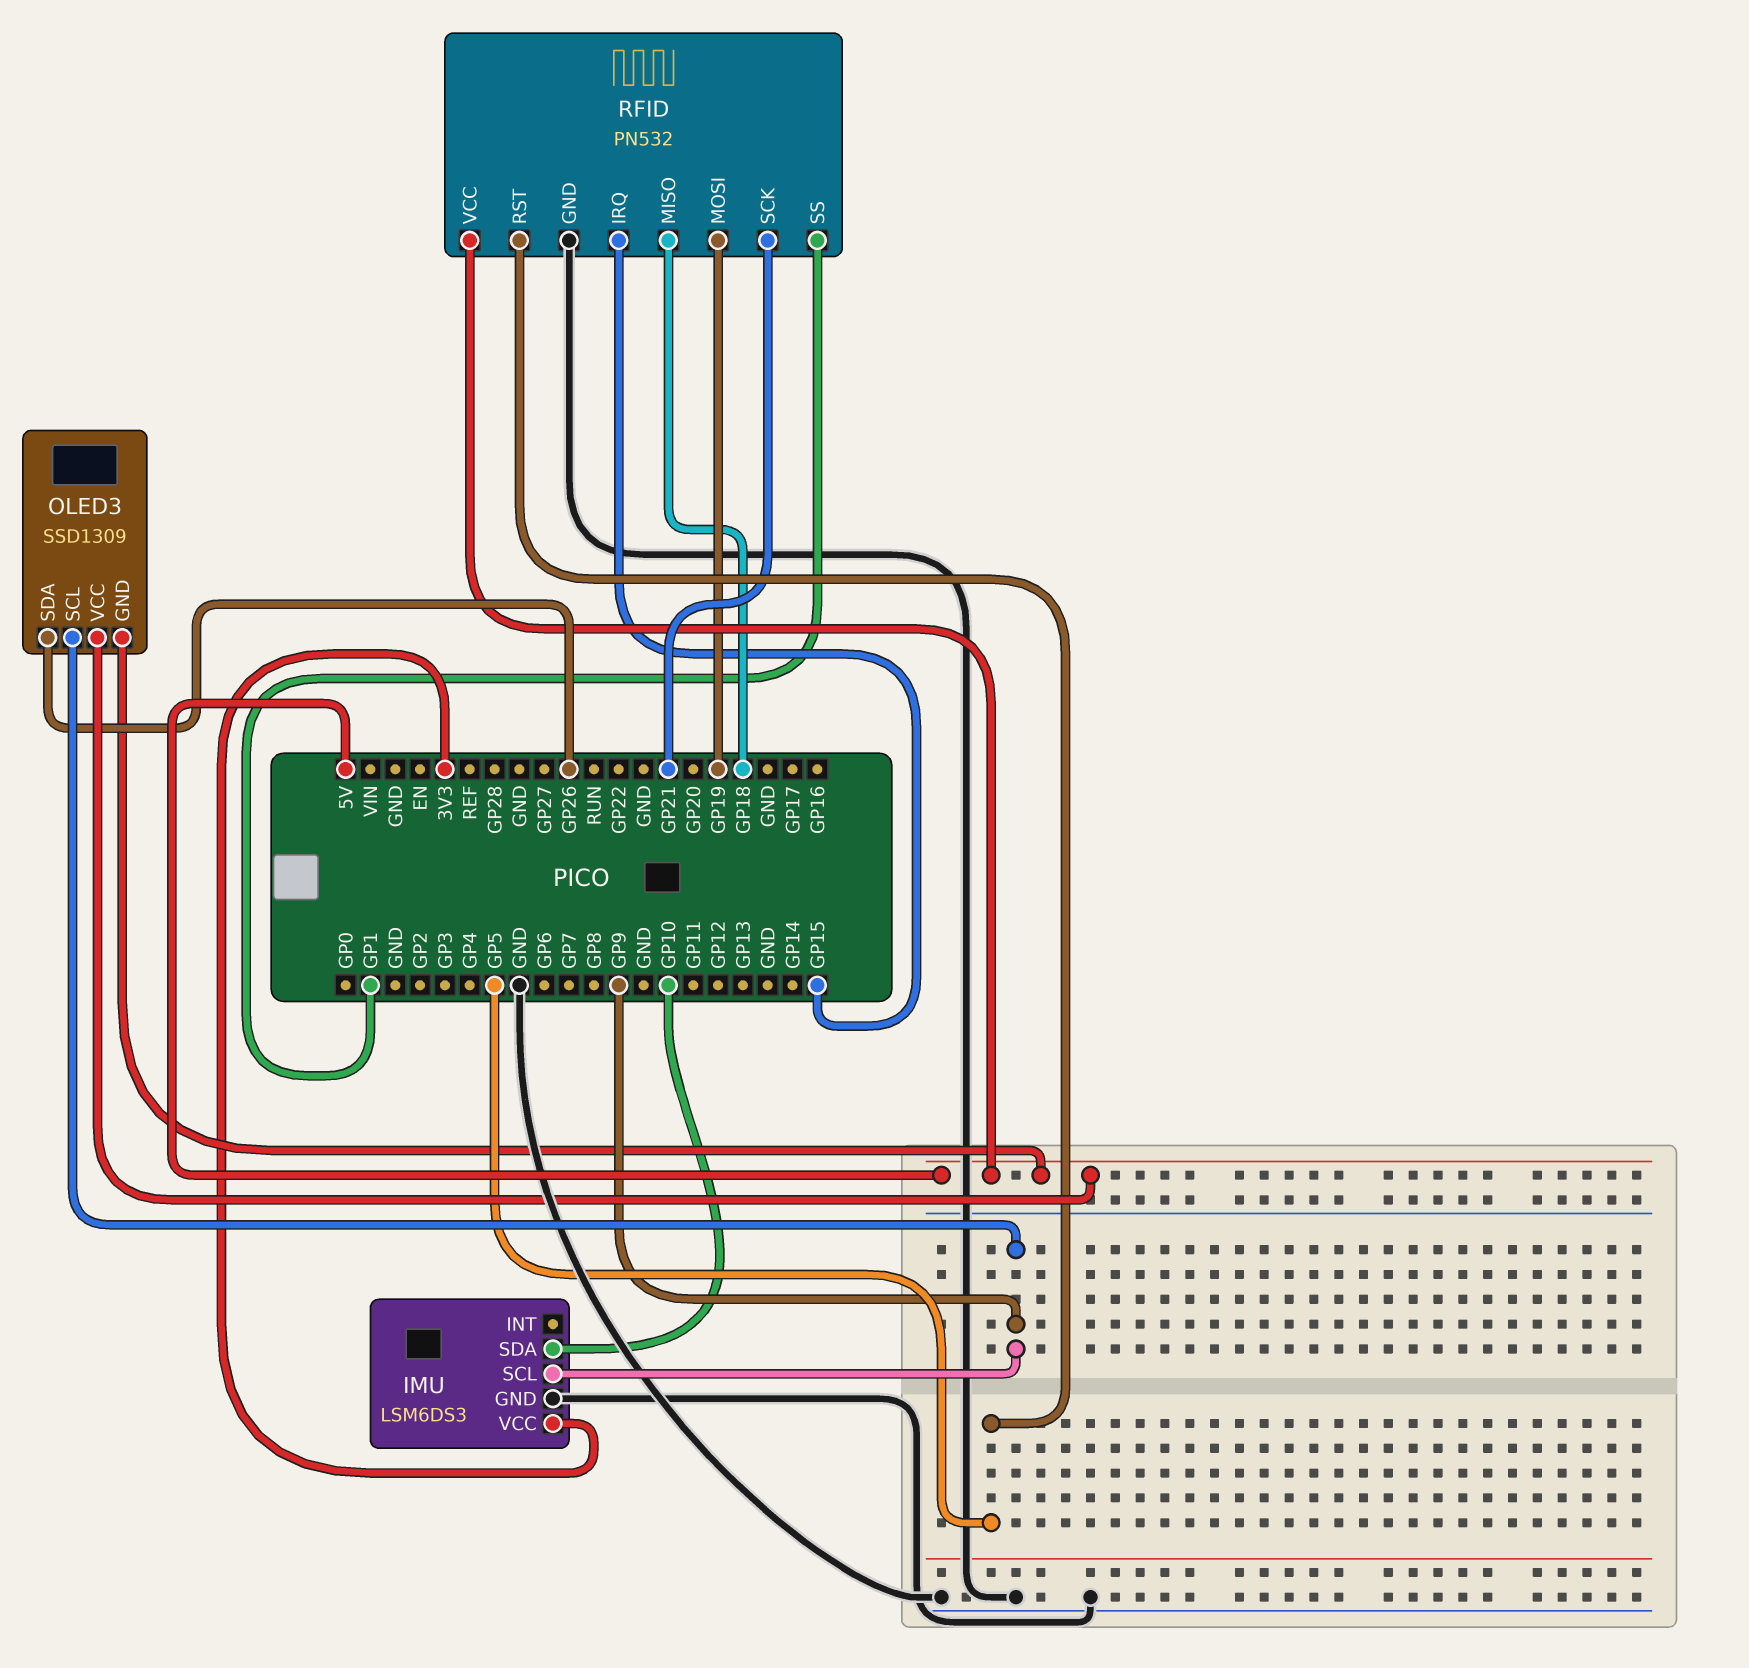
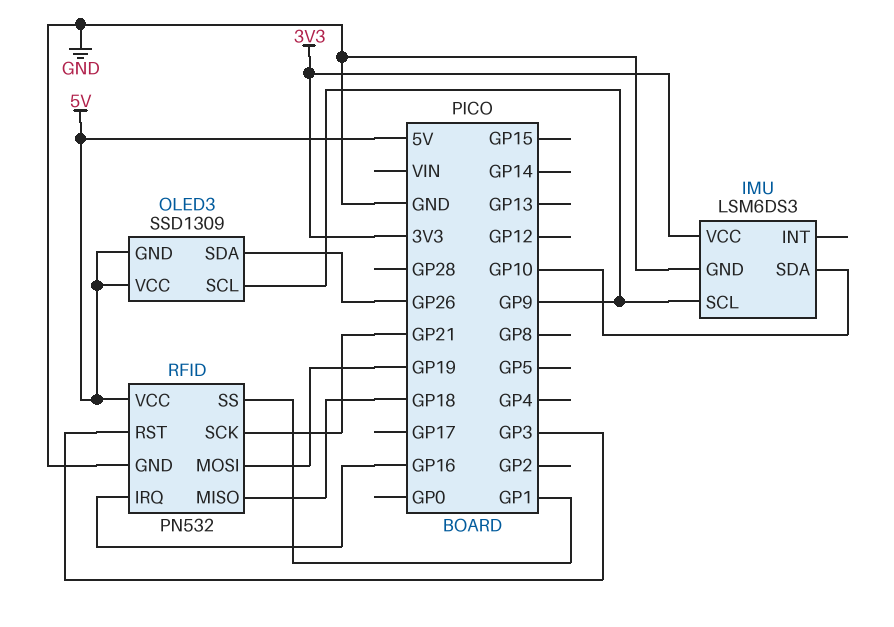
RFID pin IRQ: GP15 -> GP16
RFID pin RST: GP5 -> GP3

